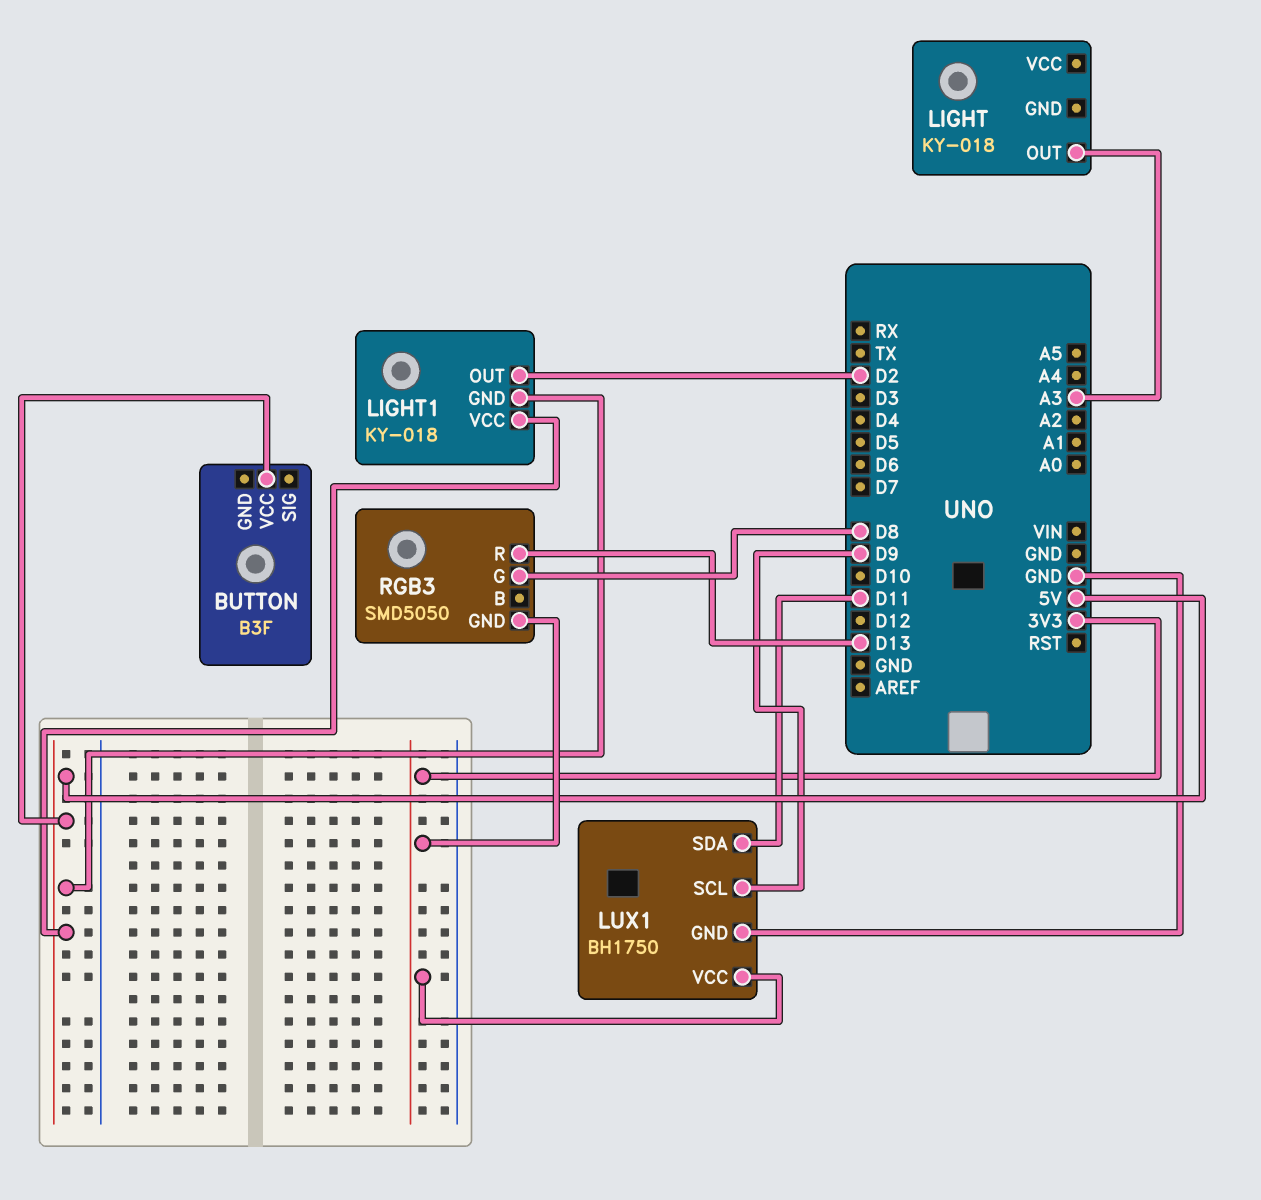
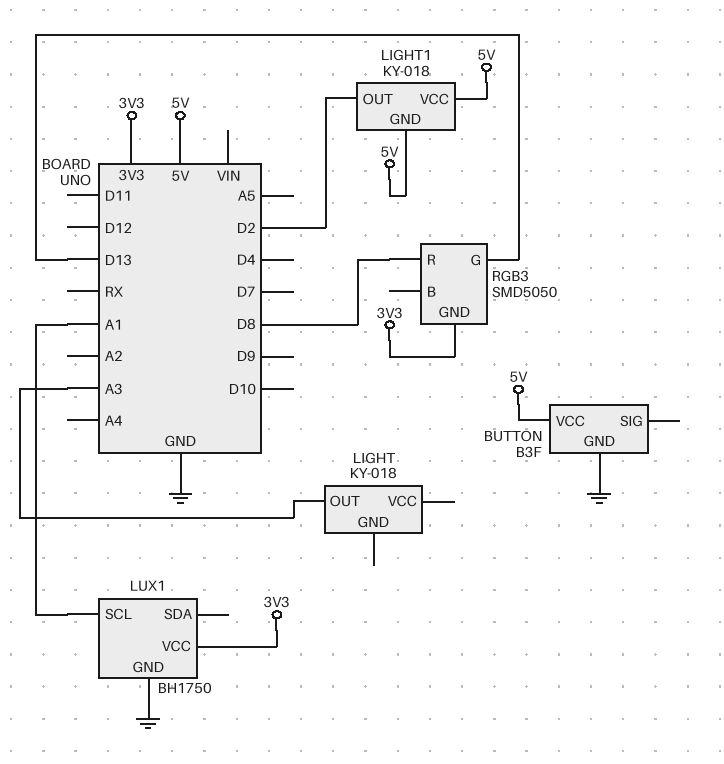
BUTTON pin GND: none -> GND
LUX1 pin SCL: D9 -> A1
LUX1 pin SDA: D11 -> none
RGB3 pin G: D8 -> D13
RGB3 pin R: D13 -> D8

